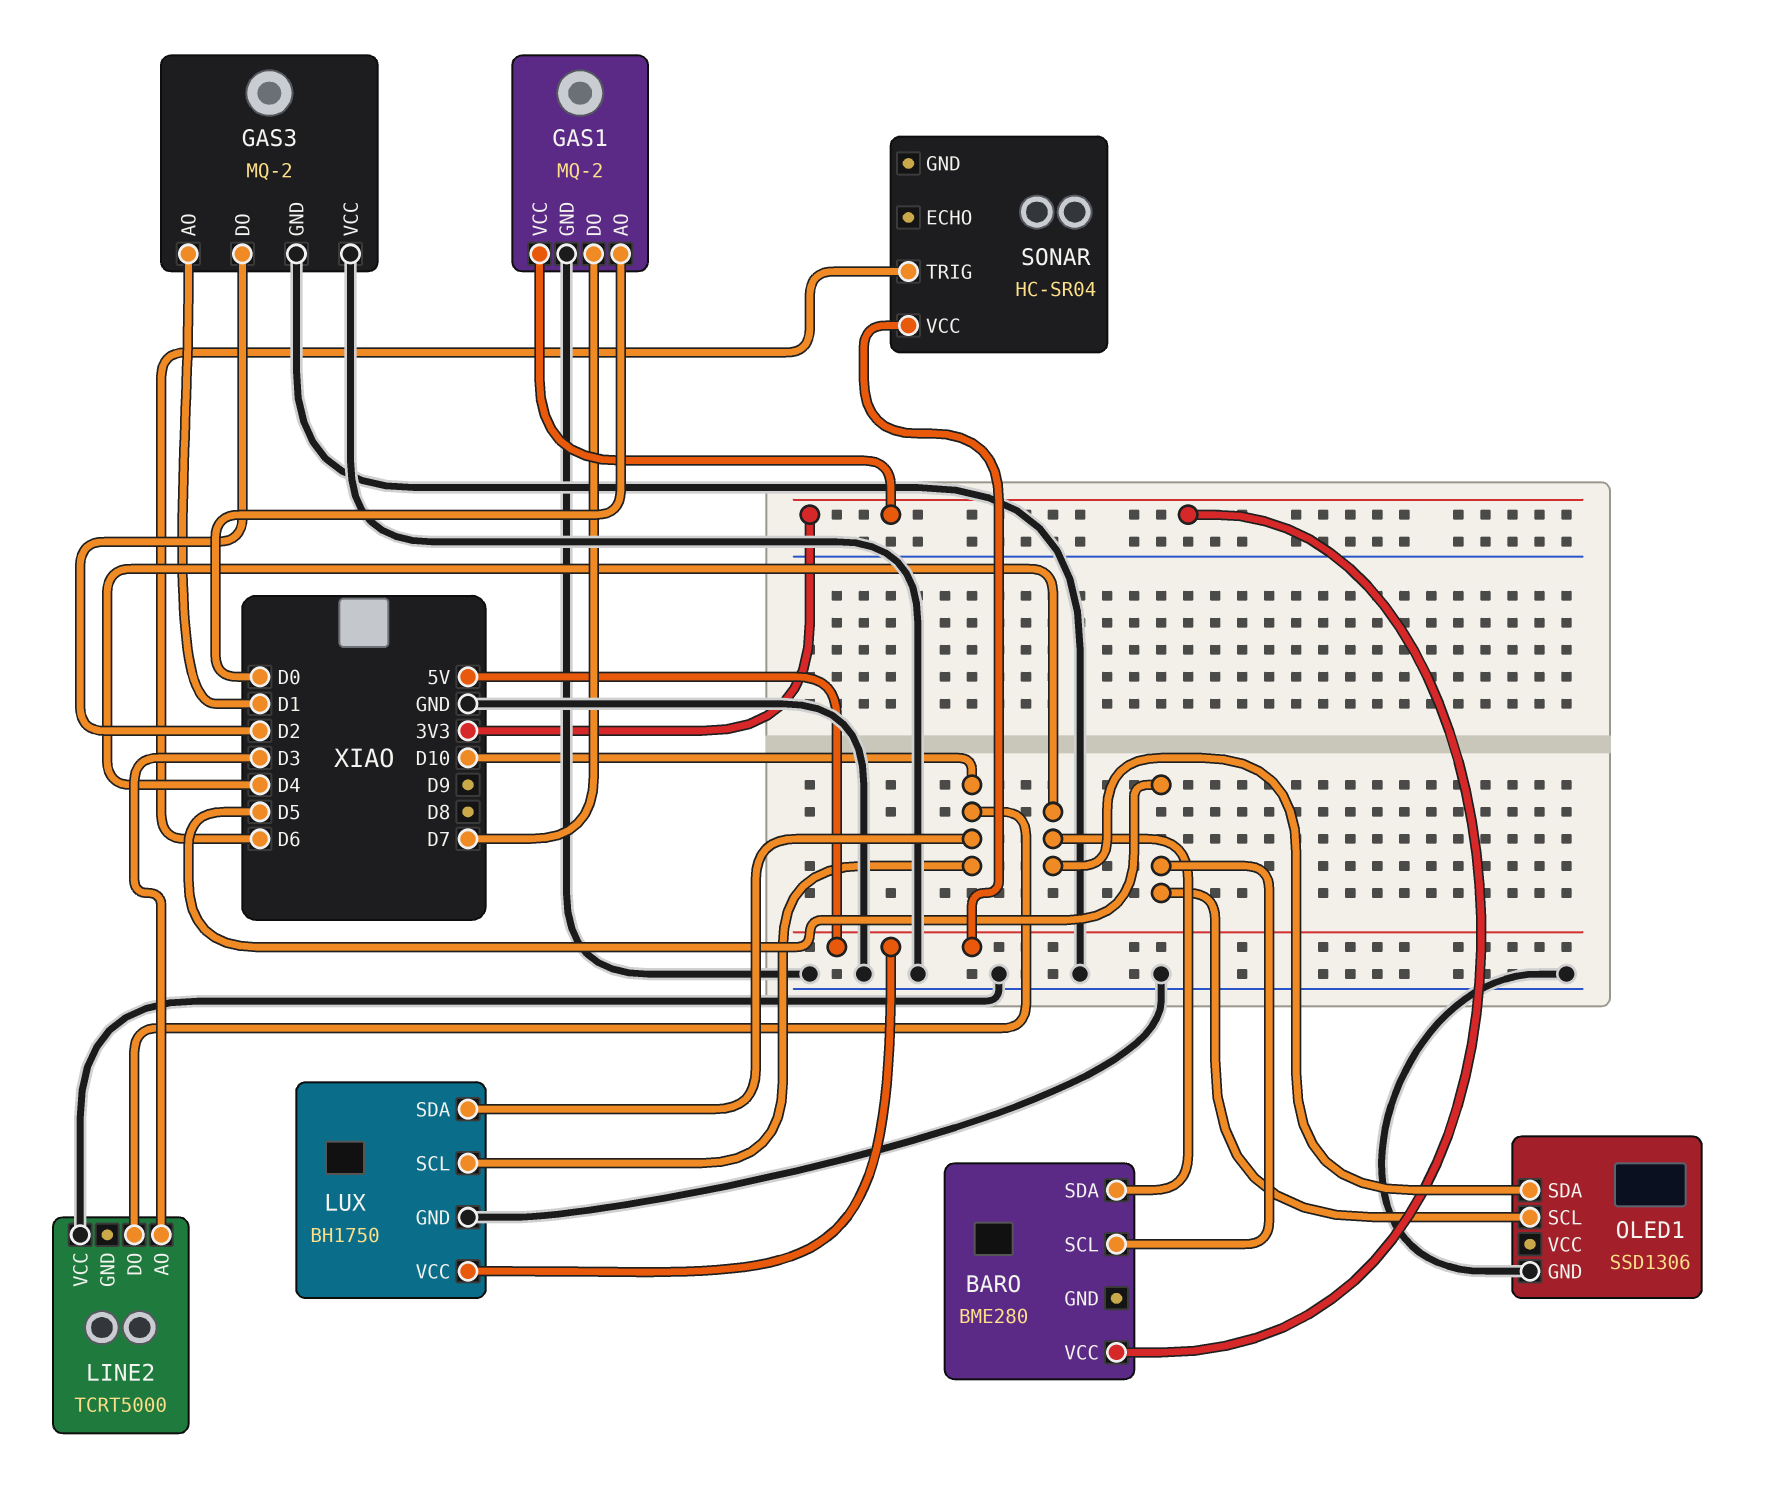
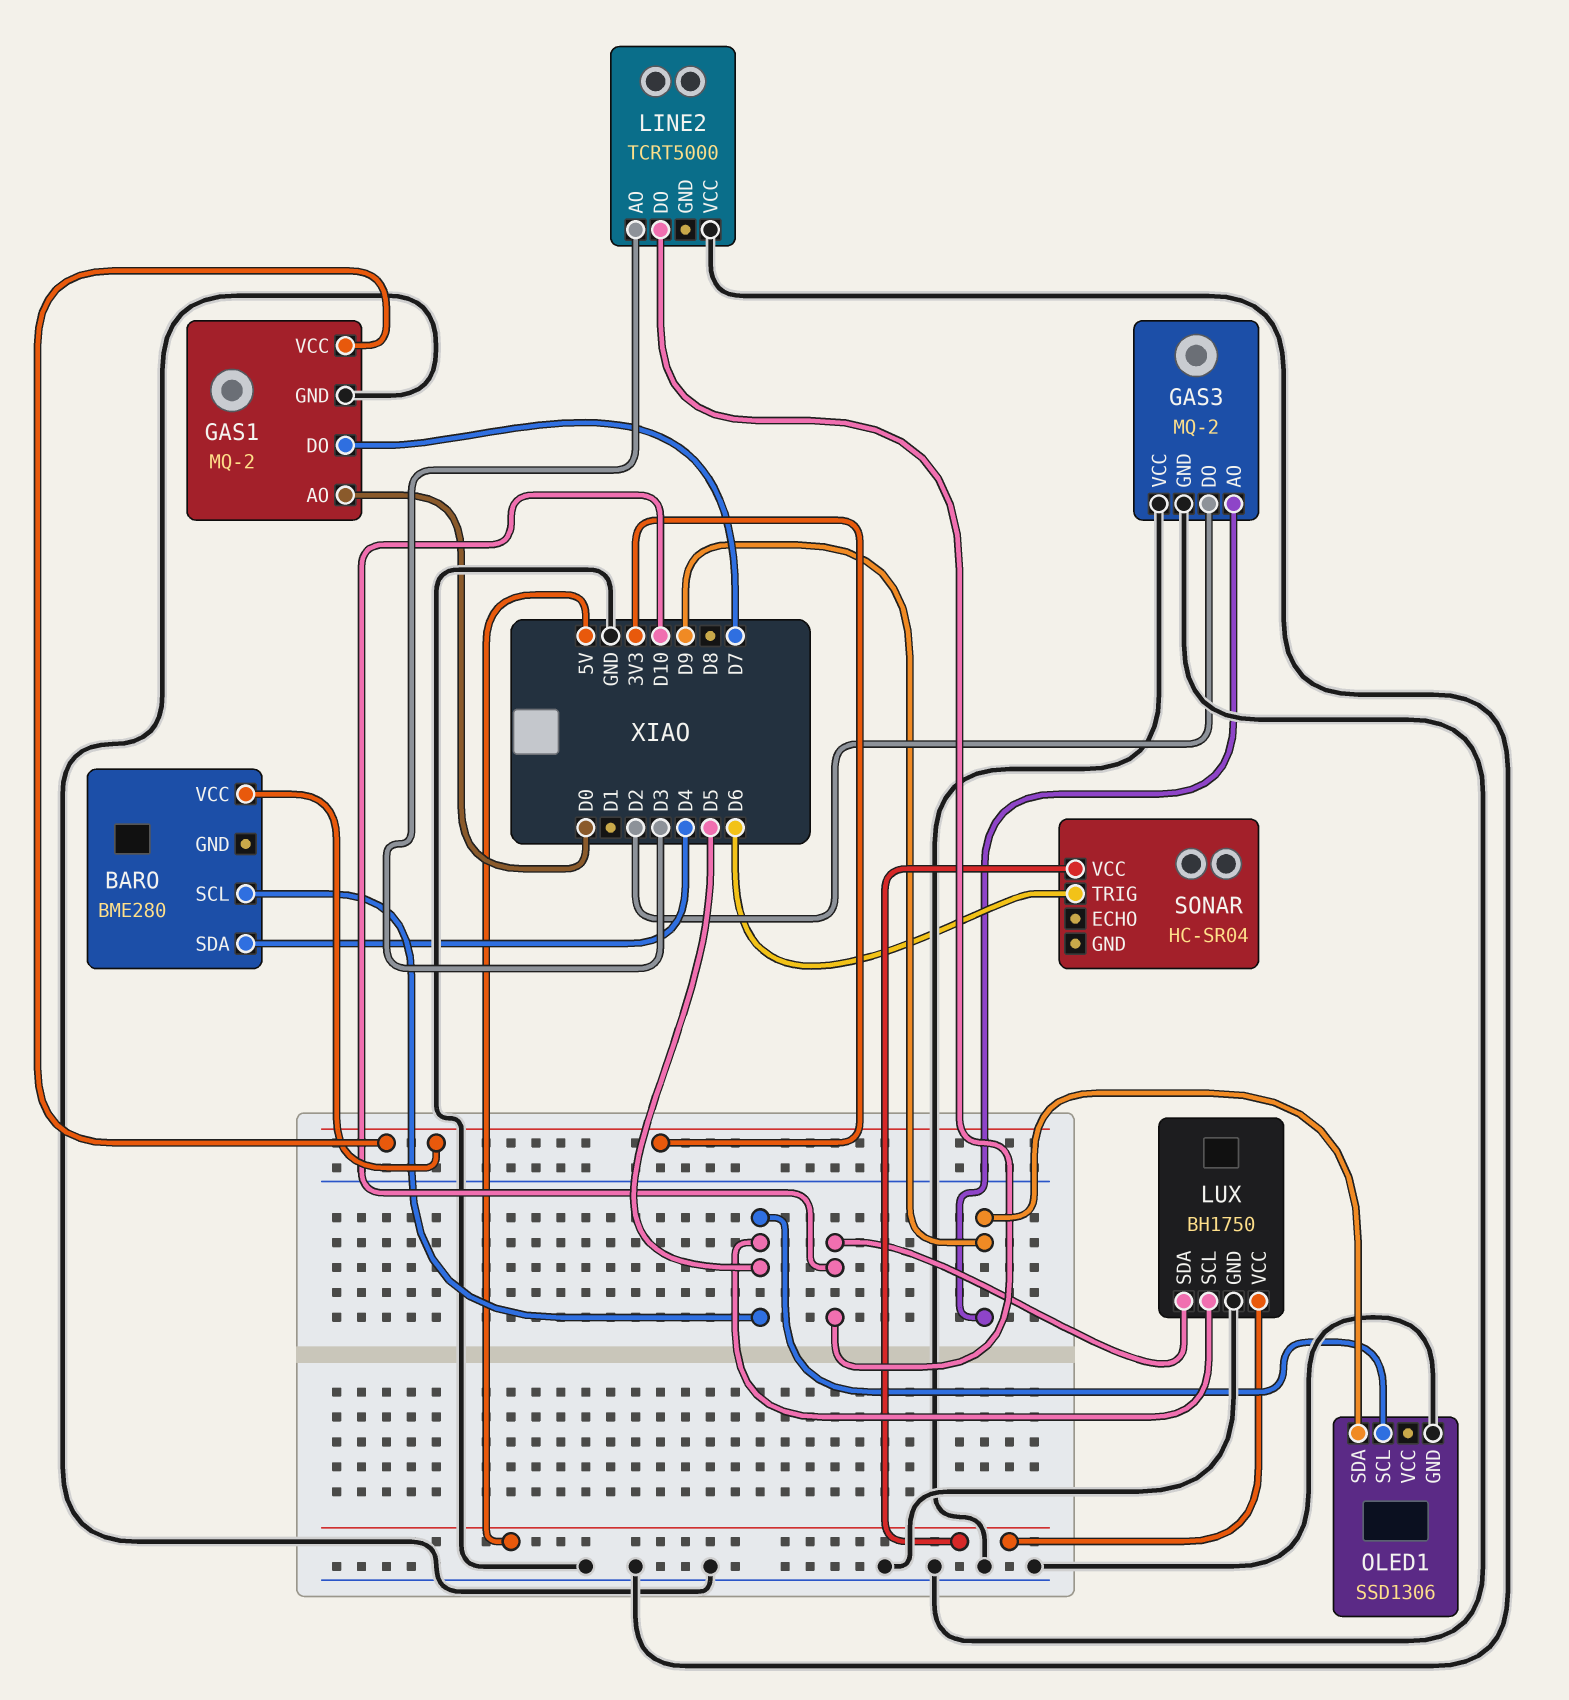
GAS3 pin AO: D1 -> D9
LUX pin SCL: D10 -> D5
OLED1 pin SDA: D4 -> D9

